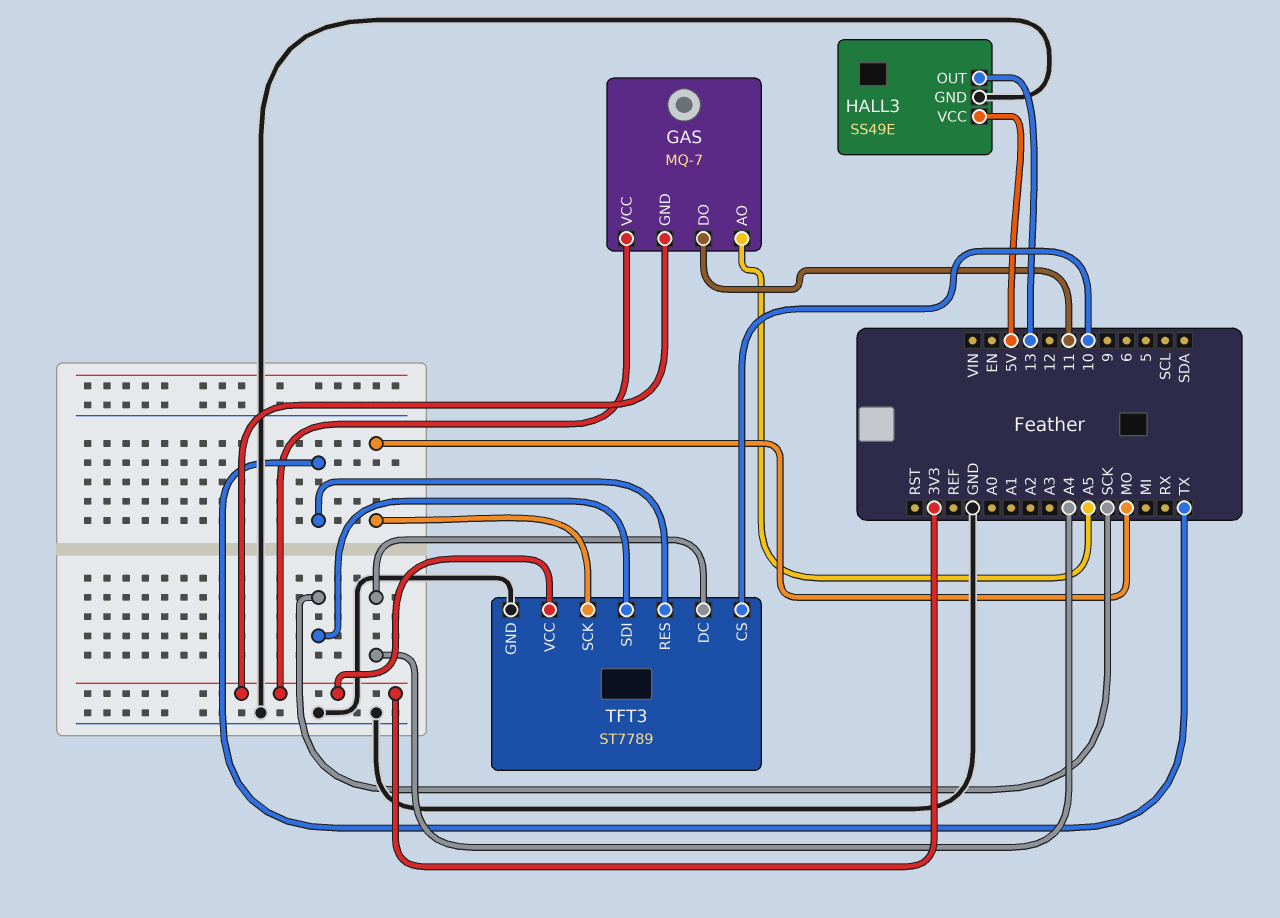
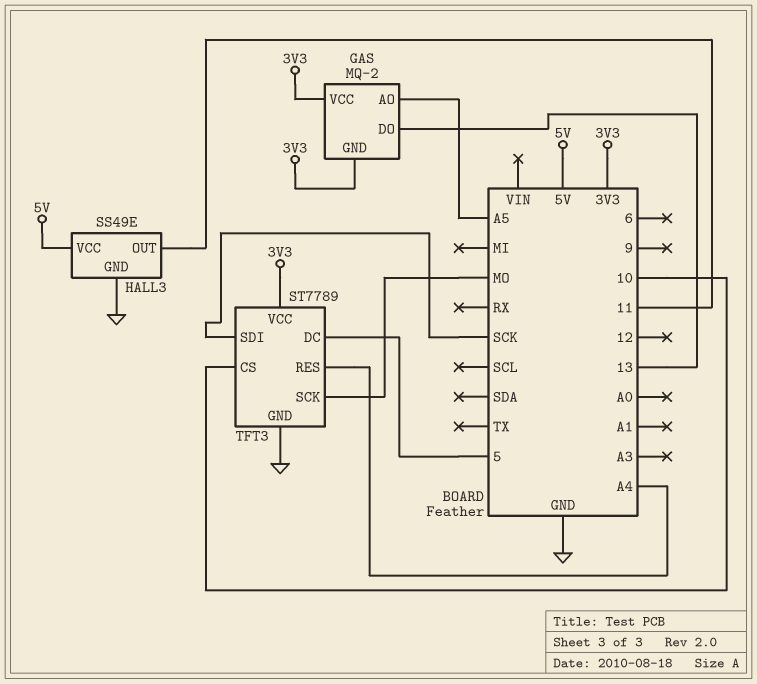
GAS: MQ-7 -> MQ-2
GAS pin DO: 11 -> 13
HALL3 pin OUT: 13 -> 11
TFT3 pin DC: A4 -> 5
TFT3 pin RES: TX -> A4

